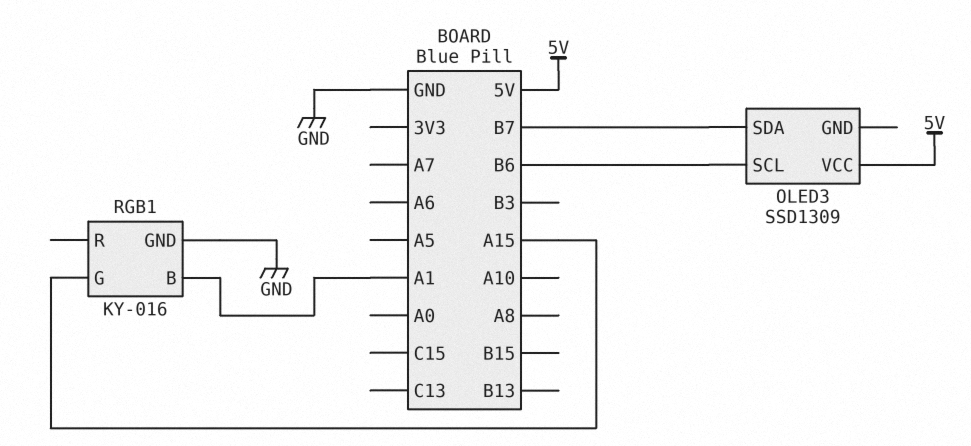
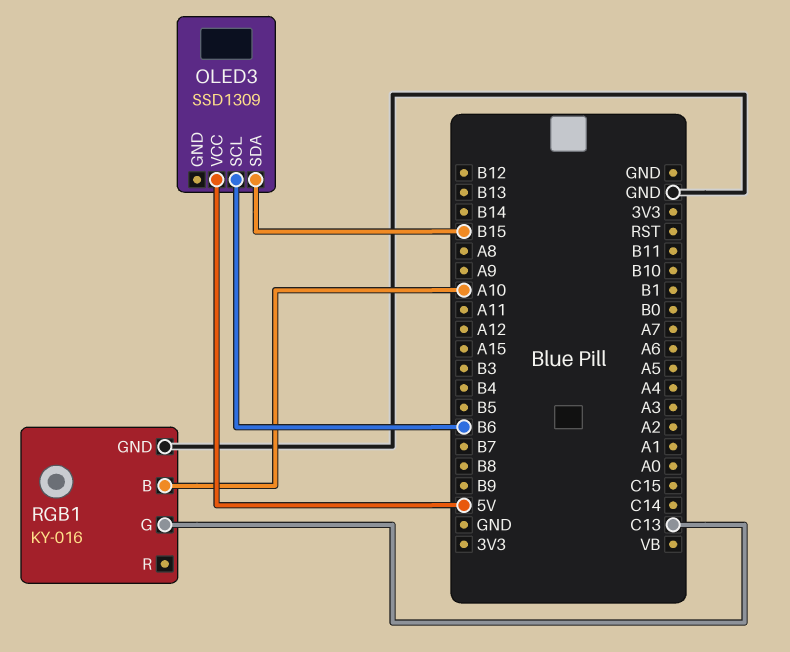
OLED3 pin SDA: B7 -> B15
RGB1 pin B: A1 -> A10
RGB1 pin G: A15 -> C13

